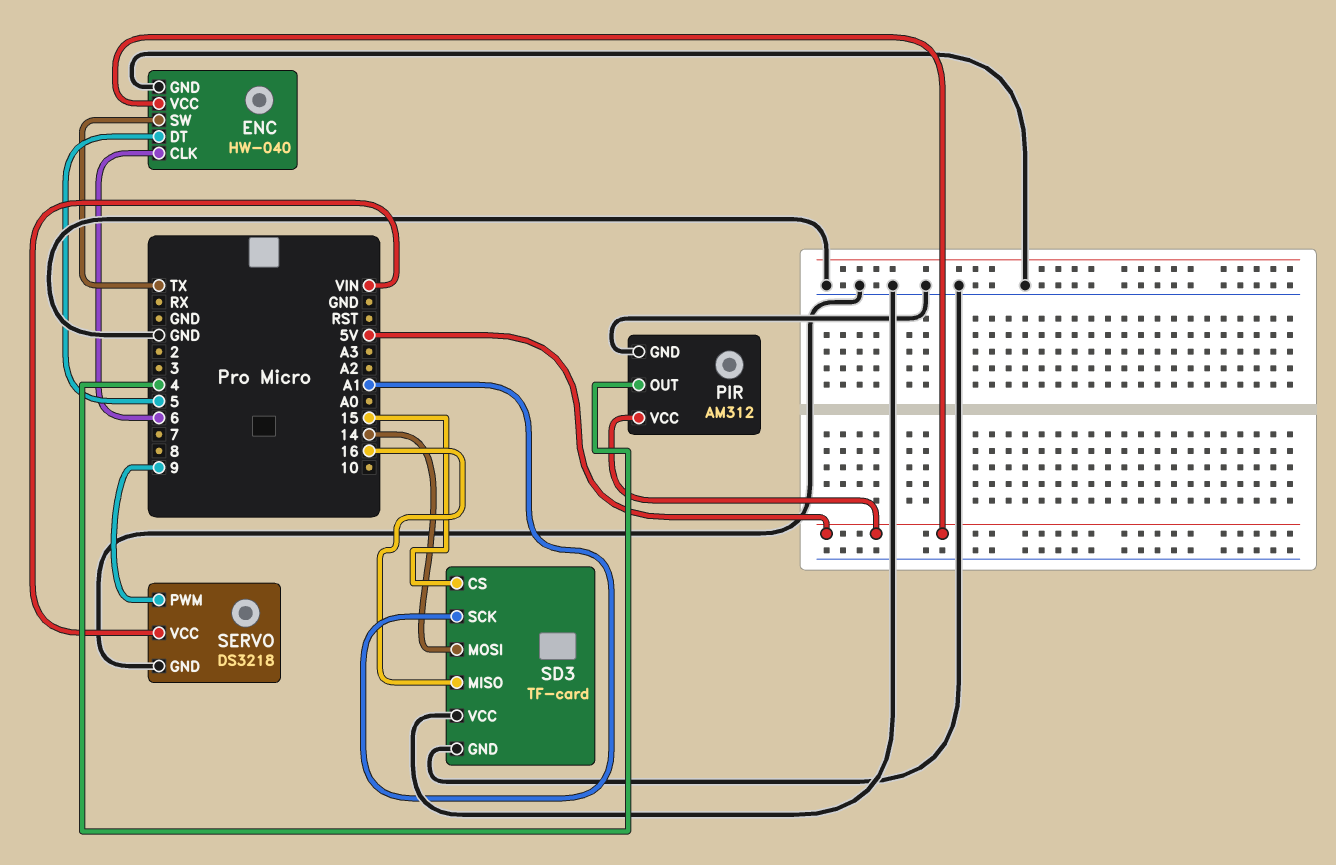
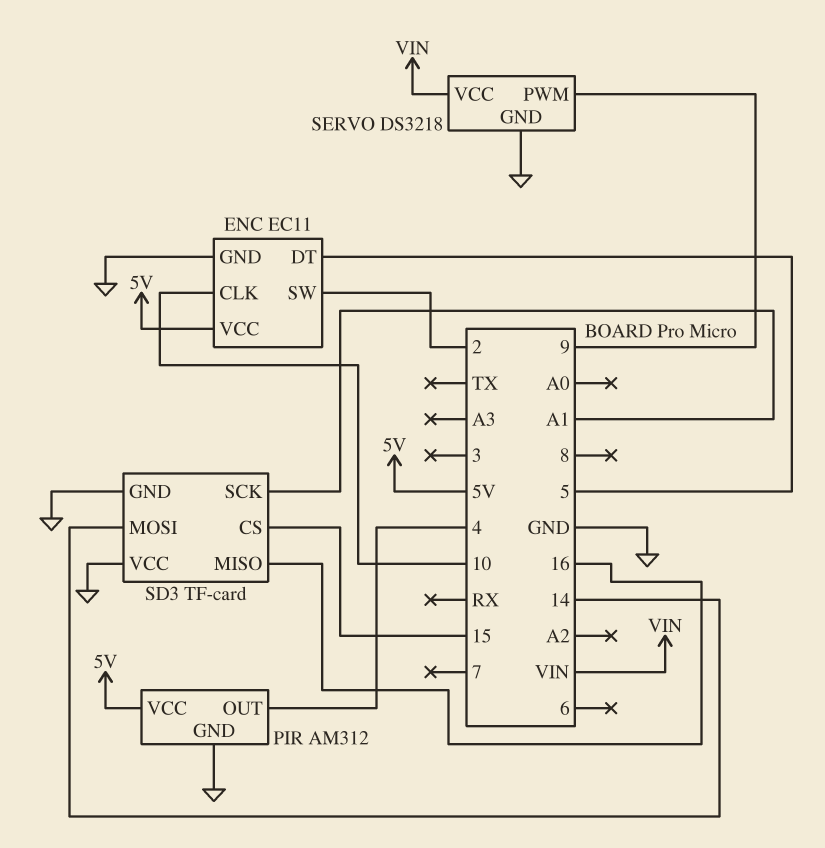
ENC: HW-040 -> EC11
ENC pin CLK: 6 -> 10
ENC pin SW: TX -> 2

